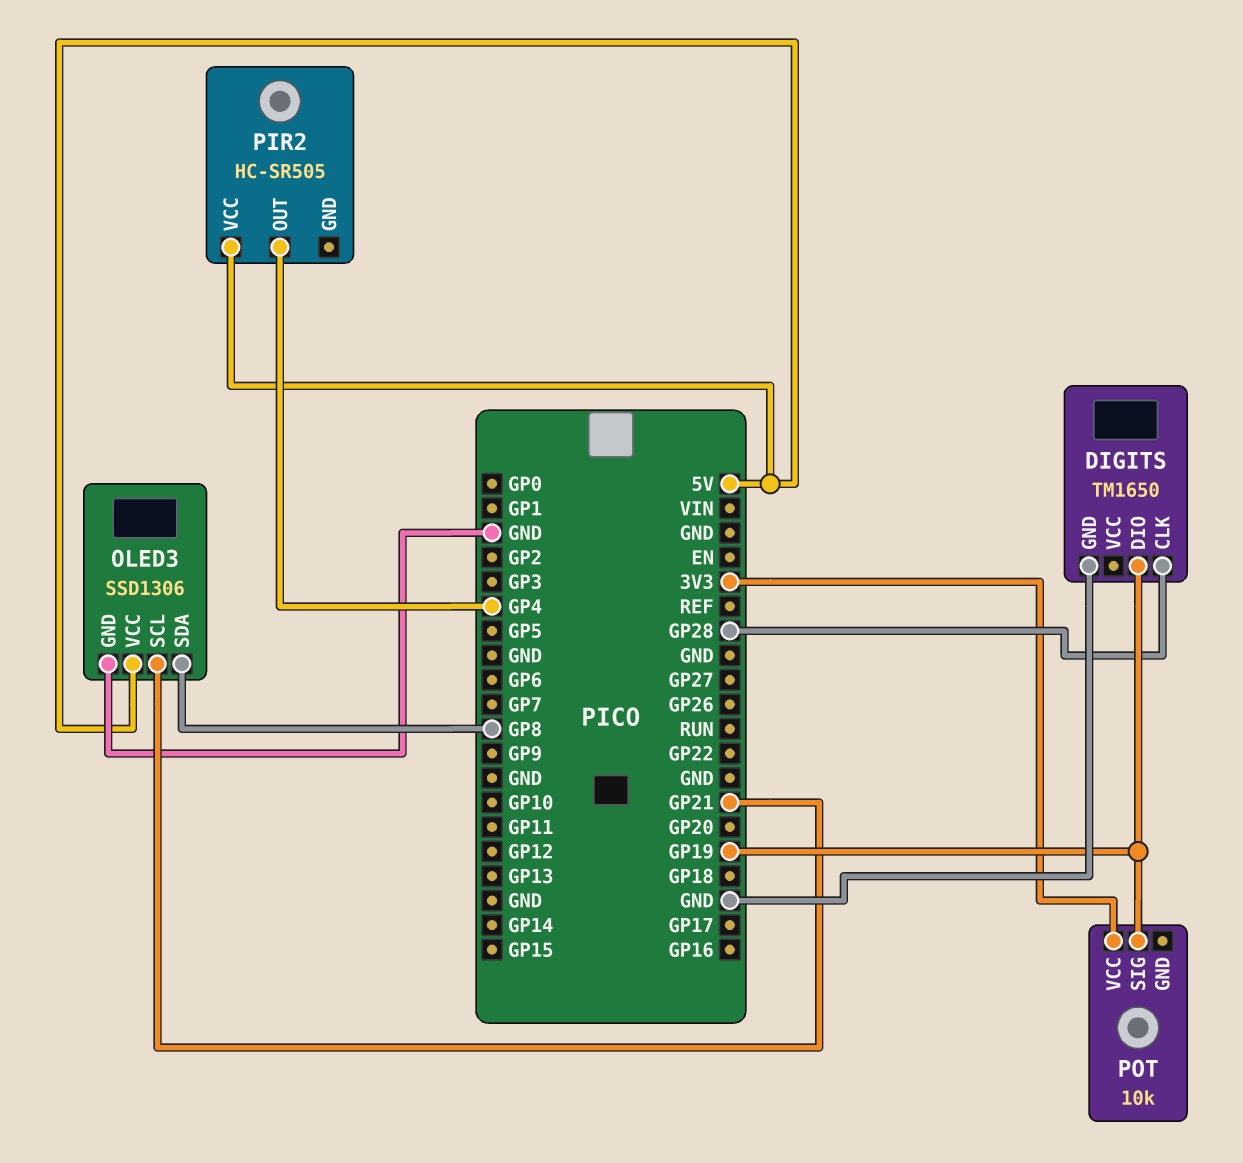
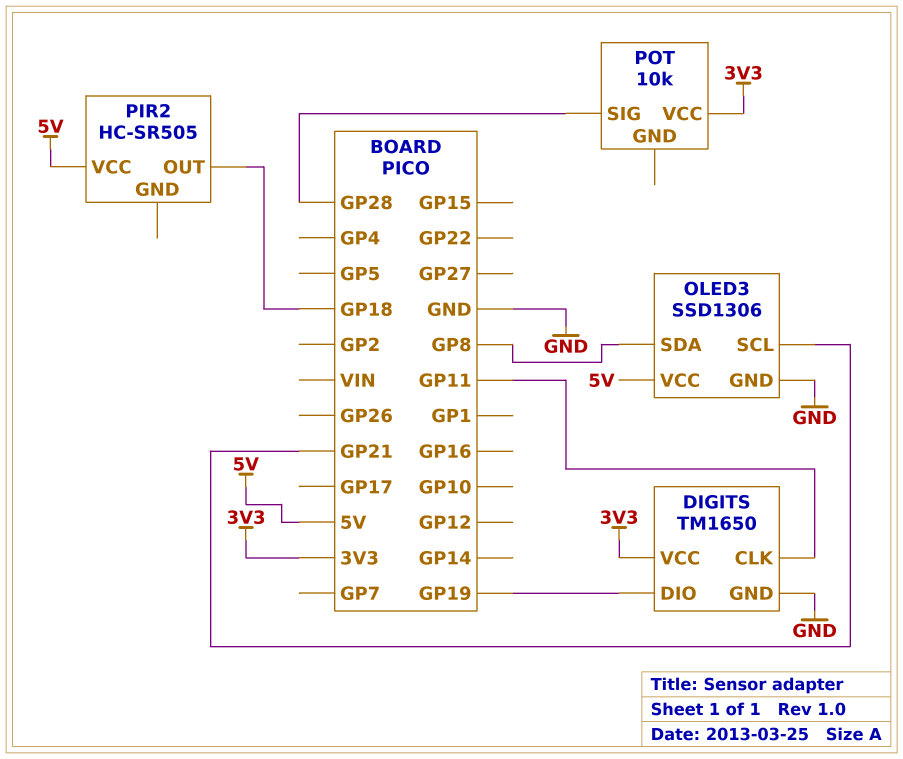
DIGITS pin CLK: GP28 -> GP11
DIGITS pin VCC: none -> 3V3
PIR2 pin OUT: GP4 -> GP18
POT pin SIG: GP19 -> GP28

